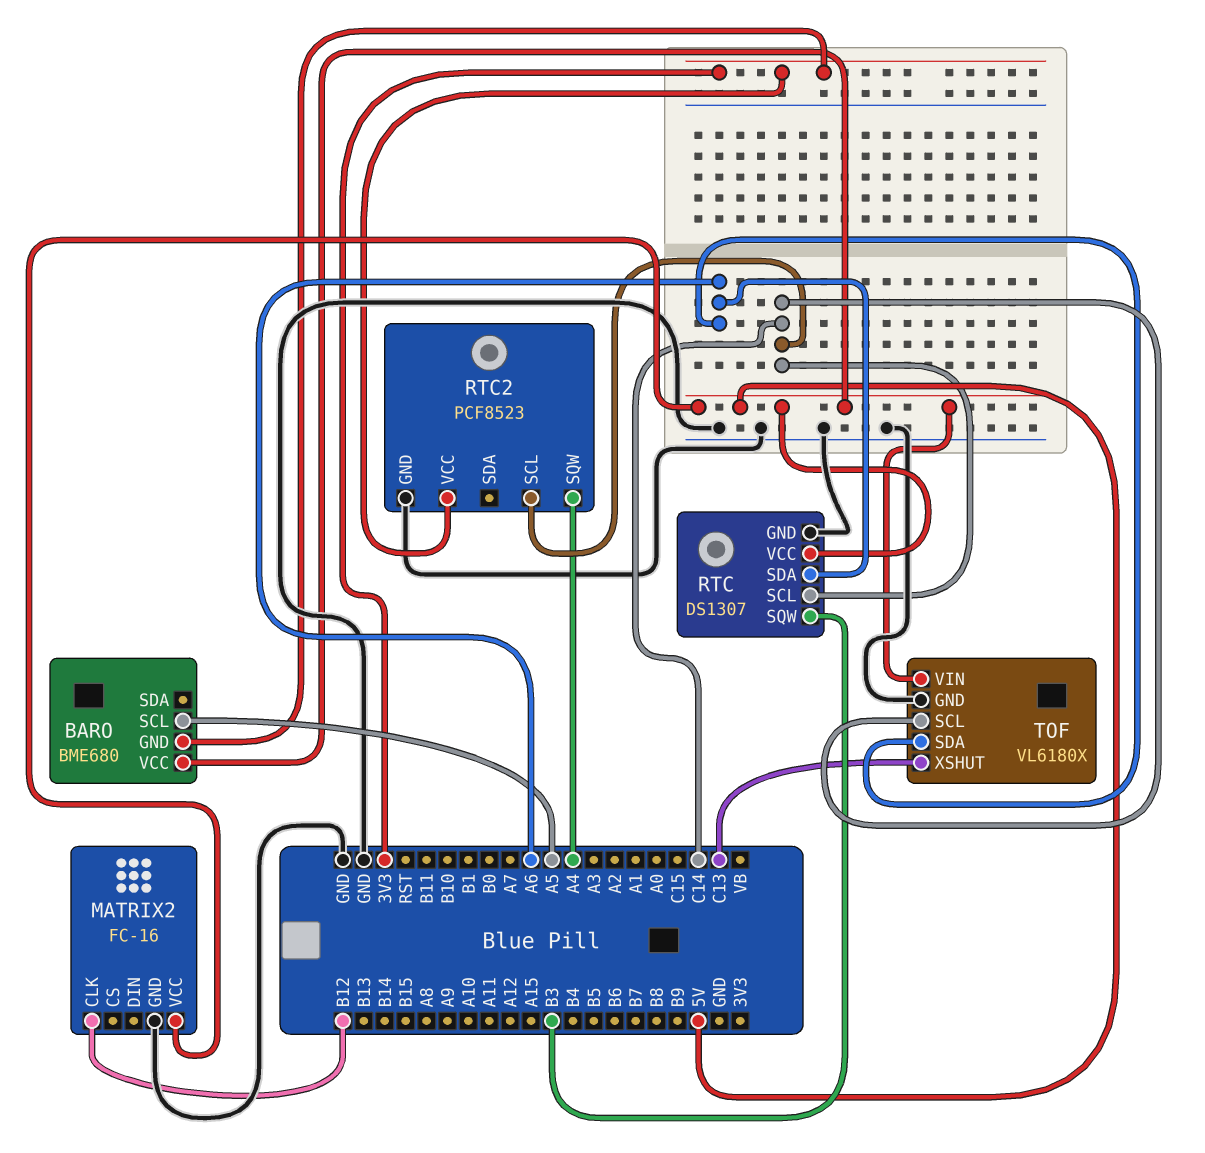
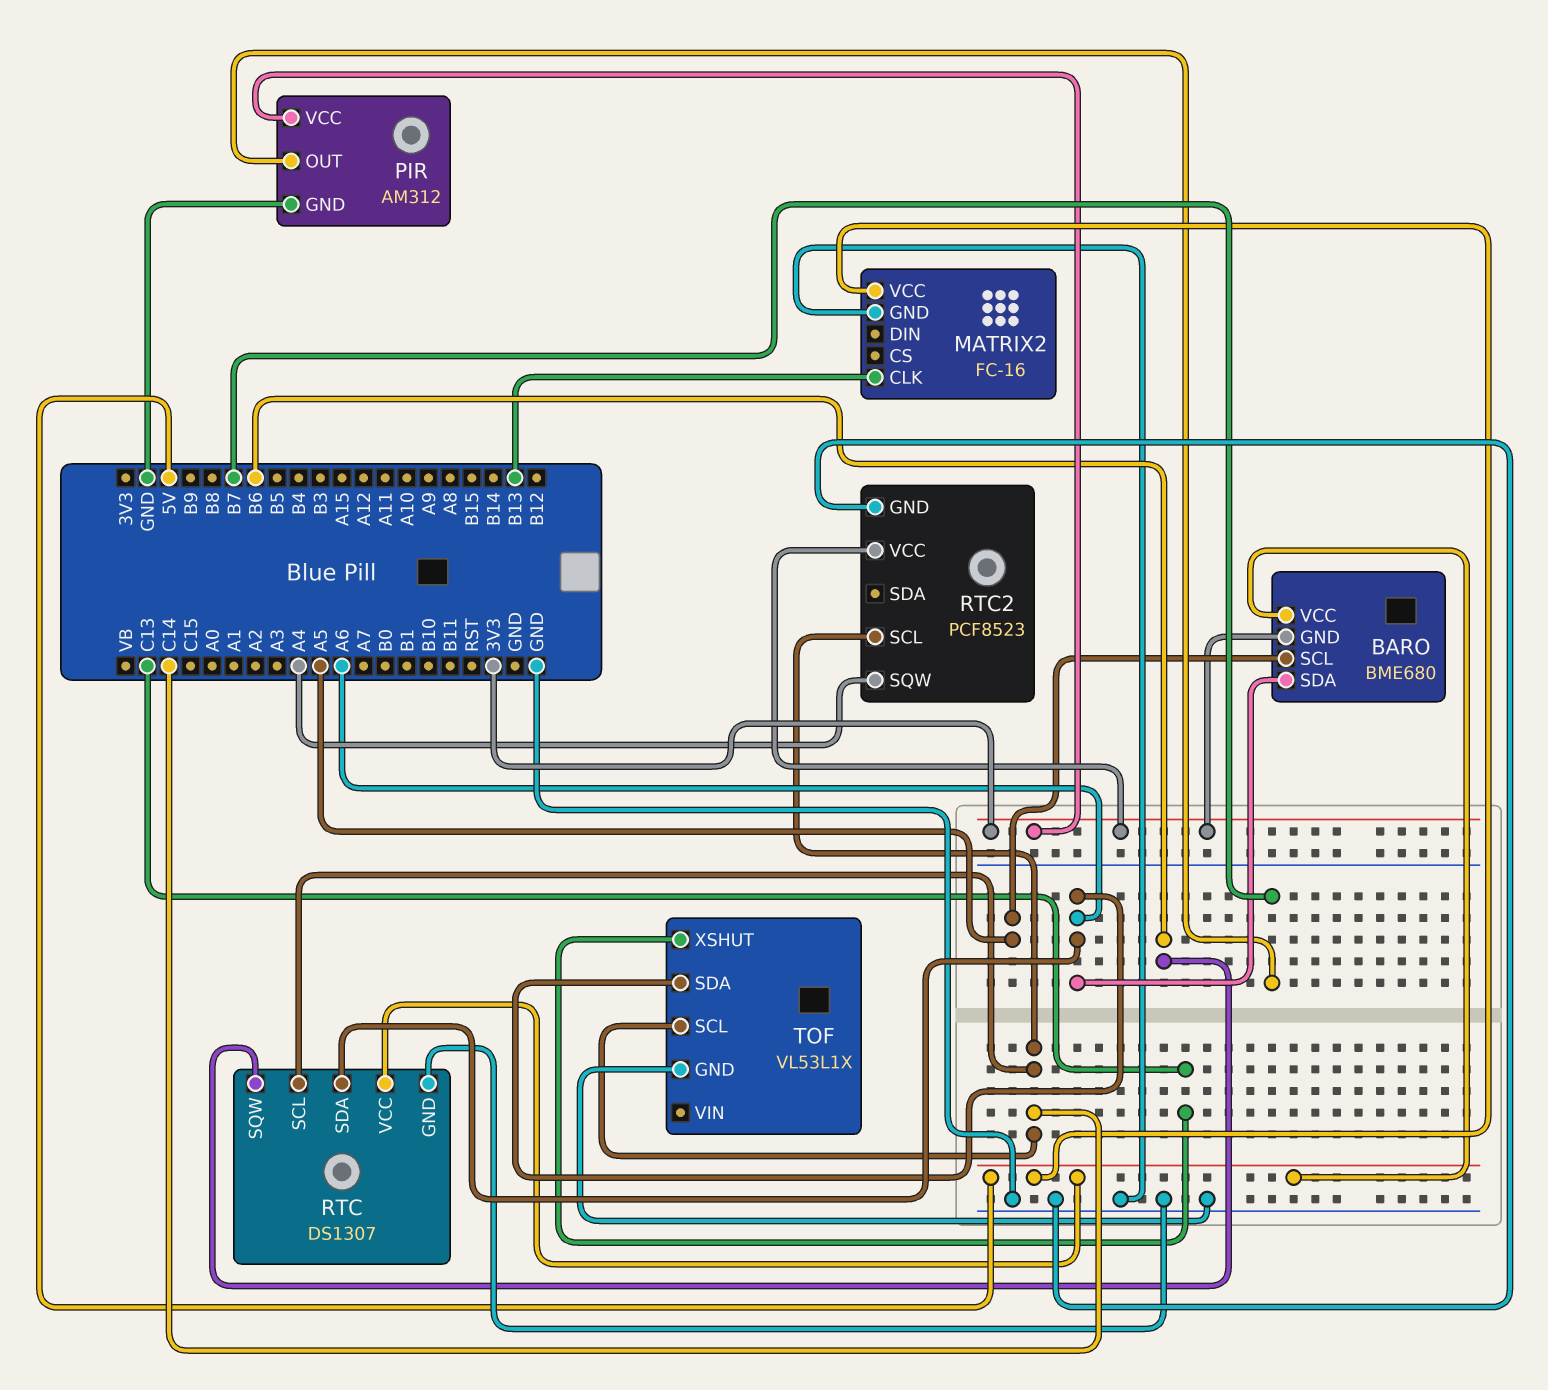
BARO pin SDA: none -> A6
MATRIX2 pin CLK: B12 -> B13
PIR: none -> AM312
PIR pin GND: none -> GND
PIR pin OUT: none -> B7
PIR pin VCC: none -> 3V3
RTC pin SQW: B3 -> B6
TOF: VL6180X -> VL53L1X
TOF pin VIN: 5V -> none

